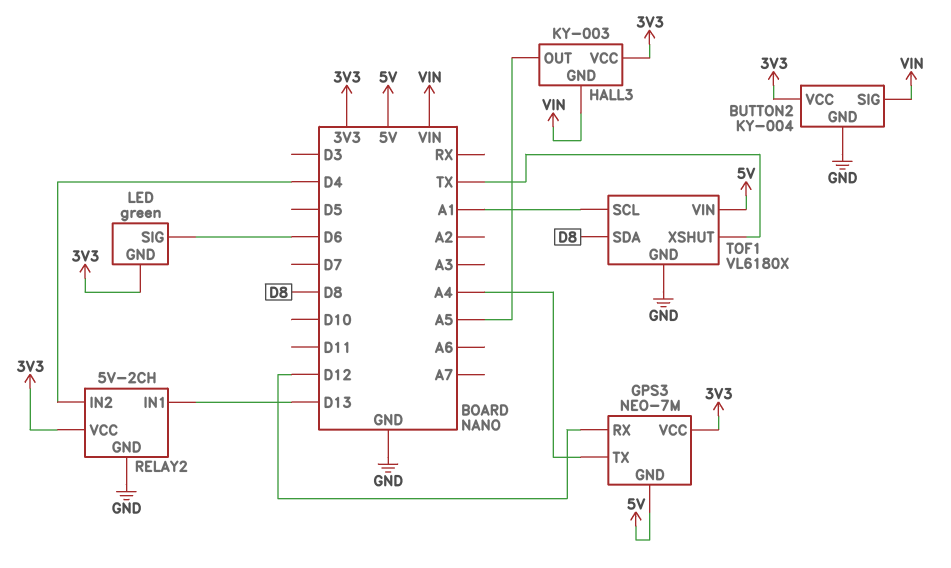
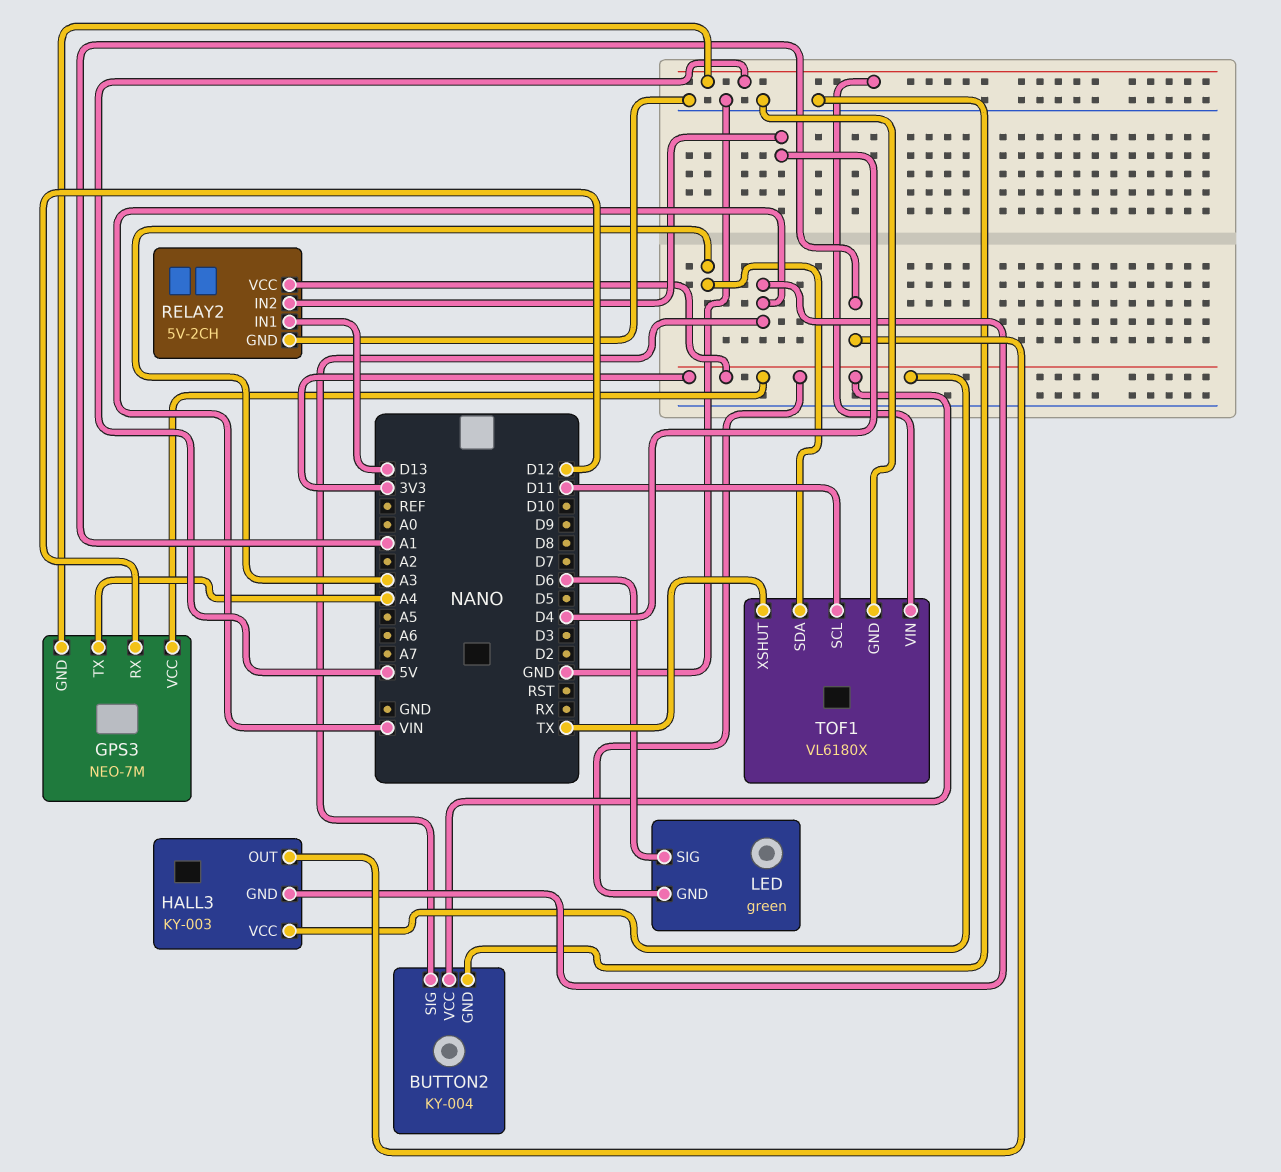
HALL3 pin OUT: A5 -> A1
TOF1 pin SCL: A1 -> D11
TOF1 pin SDA: D8 -> A3

